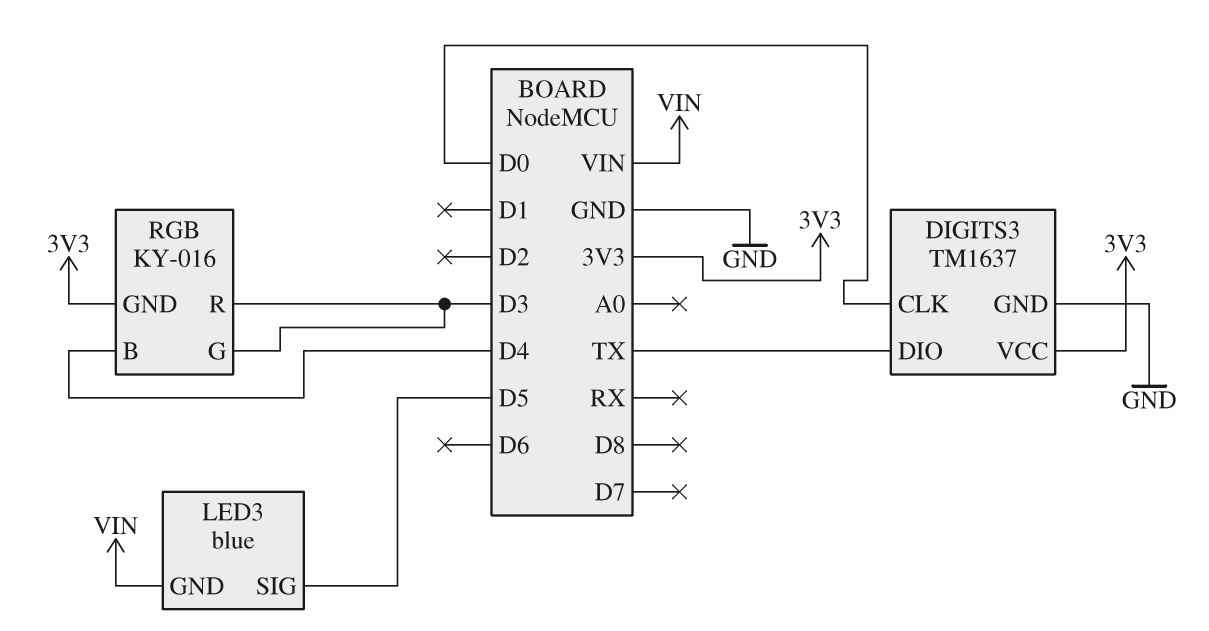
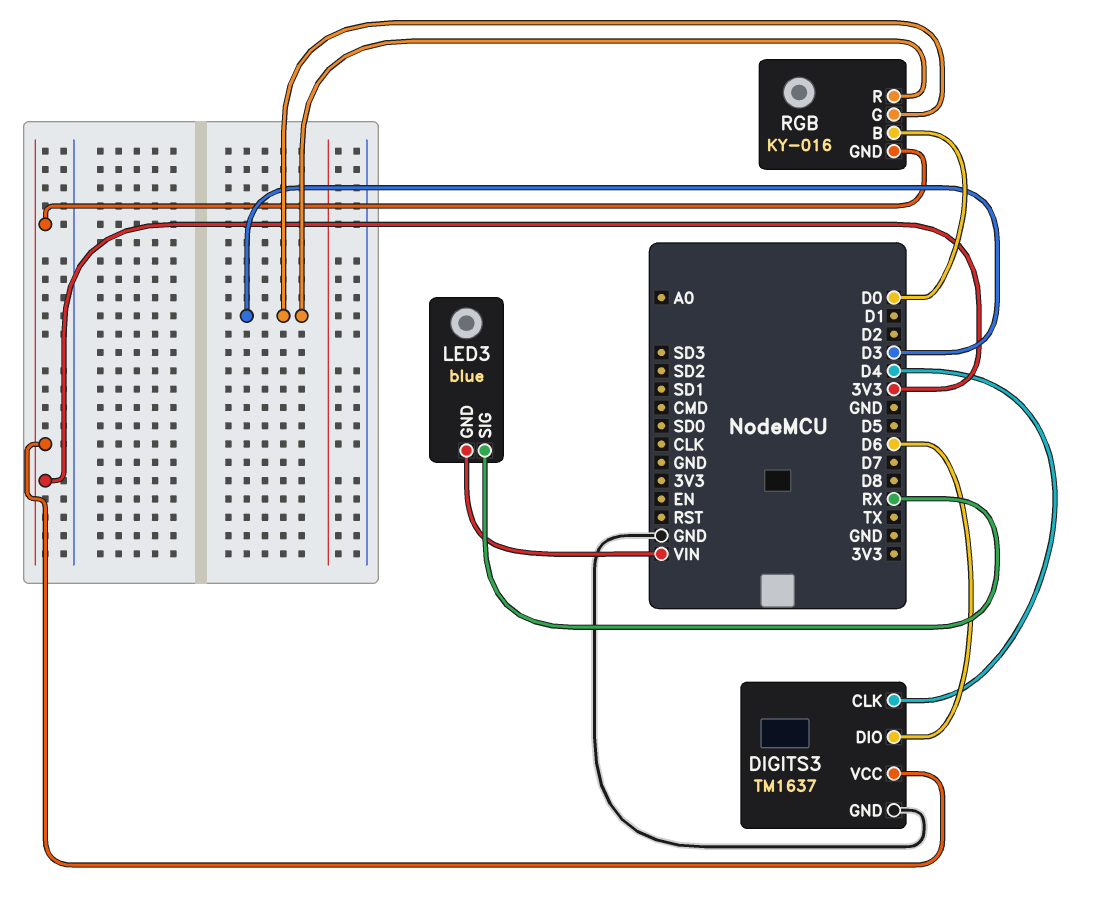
DIGITS3 pin CLK: D0 -> D4
DIGITS3 pin DIO: TX -> D6
LED3 pin SIG: D5 -> RX
RGB pin B: D4 -> D0

